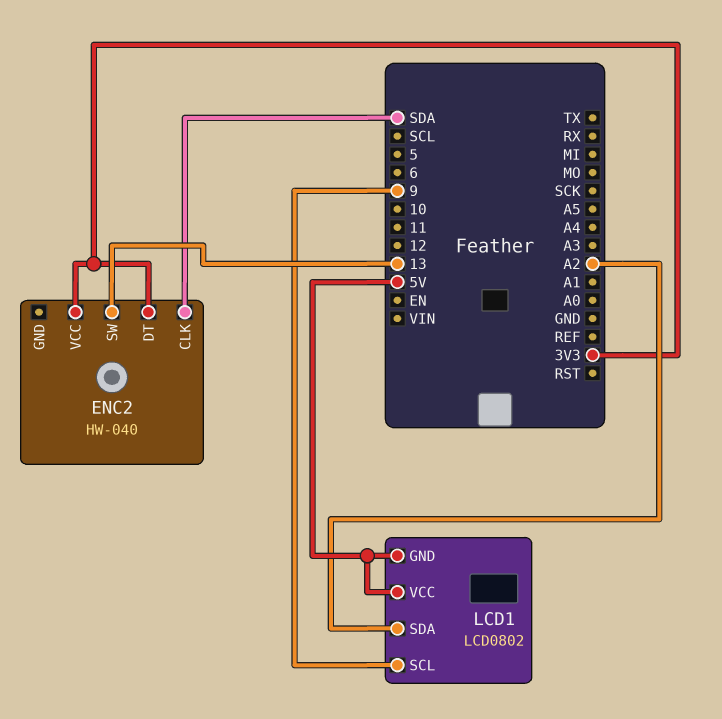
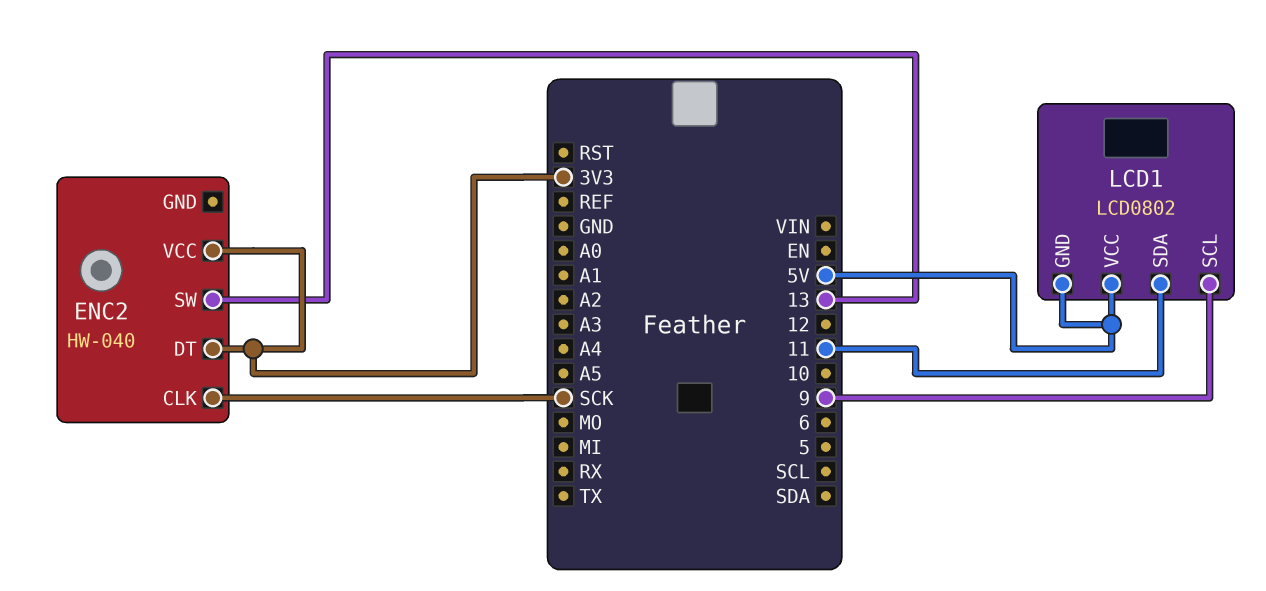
ENC2 pin CLK: SDA -> SCK
LCD1 pin SDA: A2 -> 11

